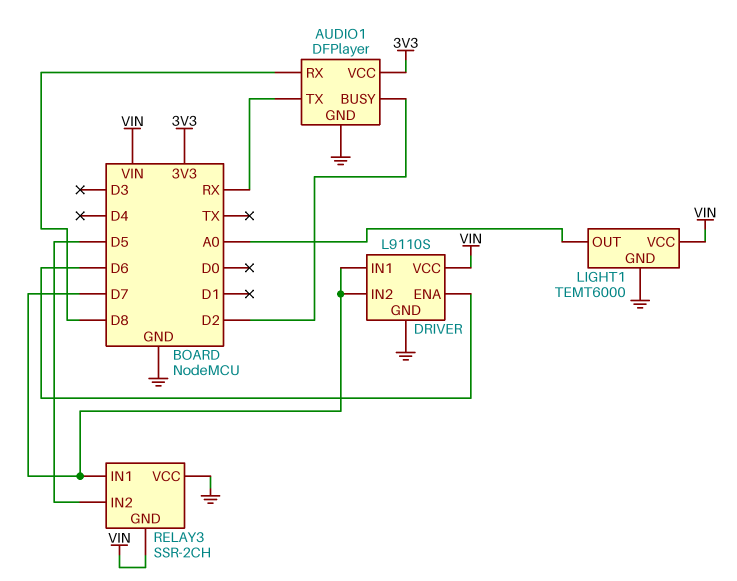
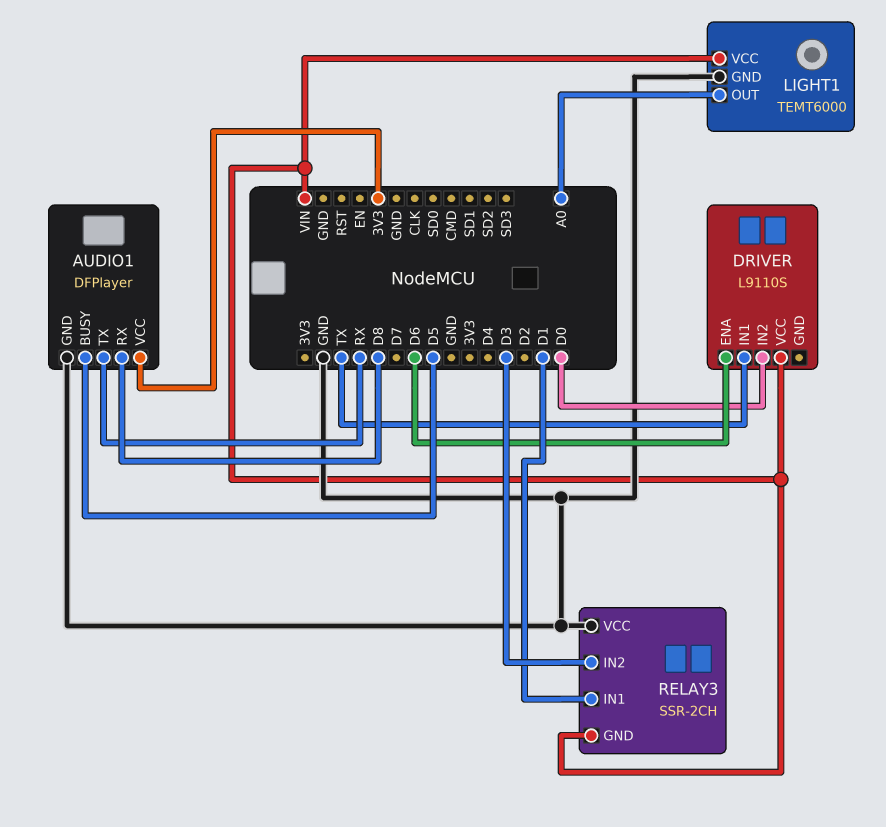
AUDIO1 pin BUSY: D2 -> D5
DRIVER pin GND: GND -> none
DRIVER pin IN1: D7 -> TX
DRIVER pin IN2: D7 -> D0
RELAY3 pin IN1: D7 -> D1
RELAY3 pin IN2: D5 -> D3

